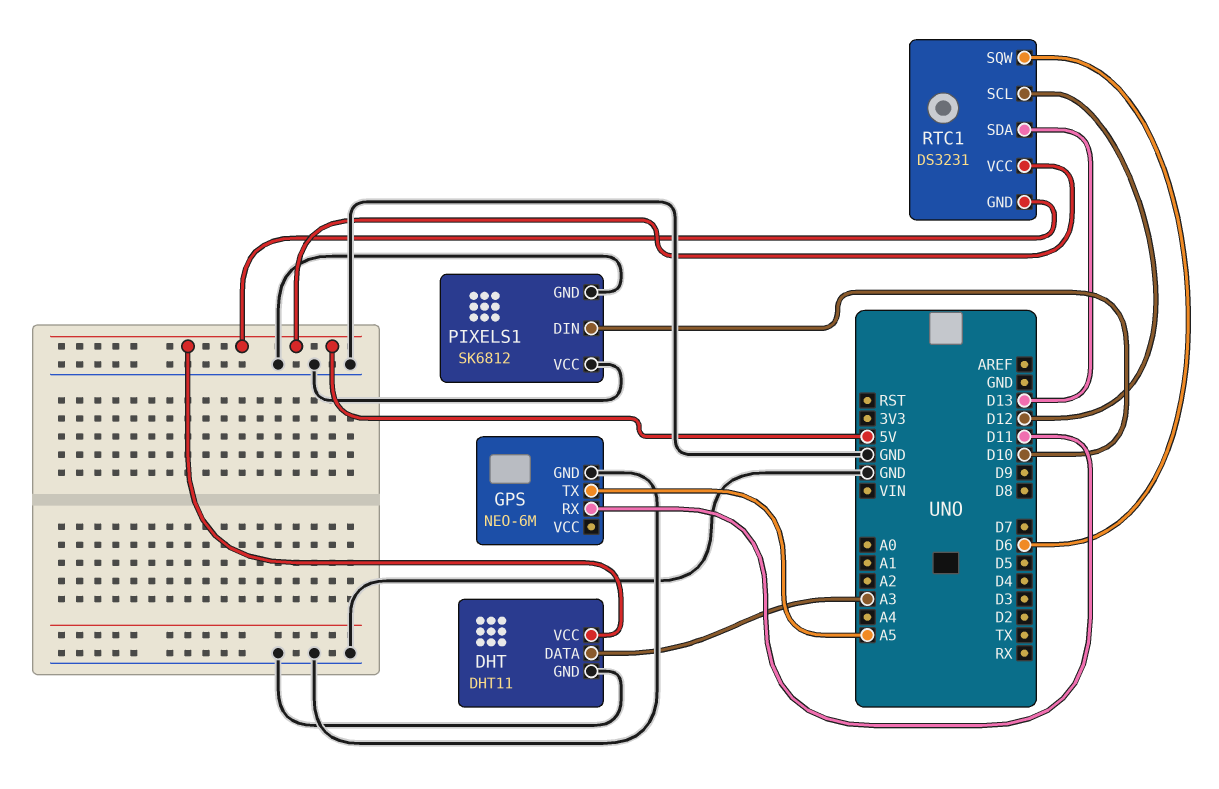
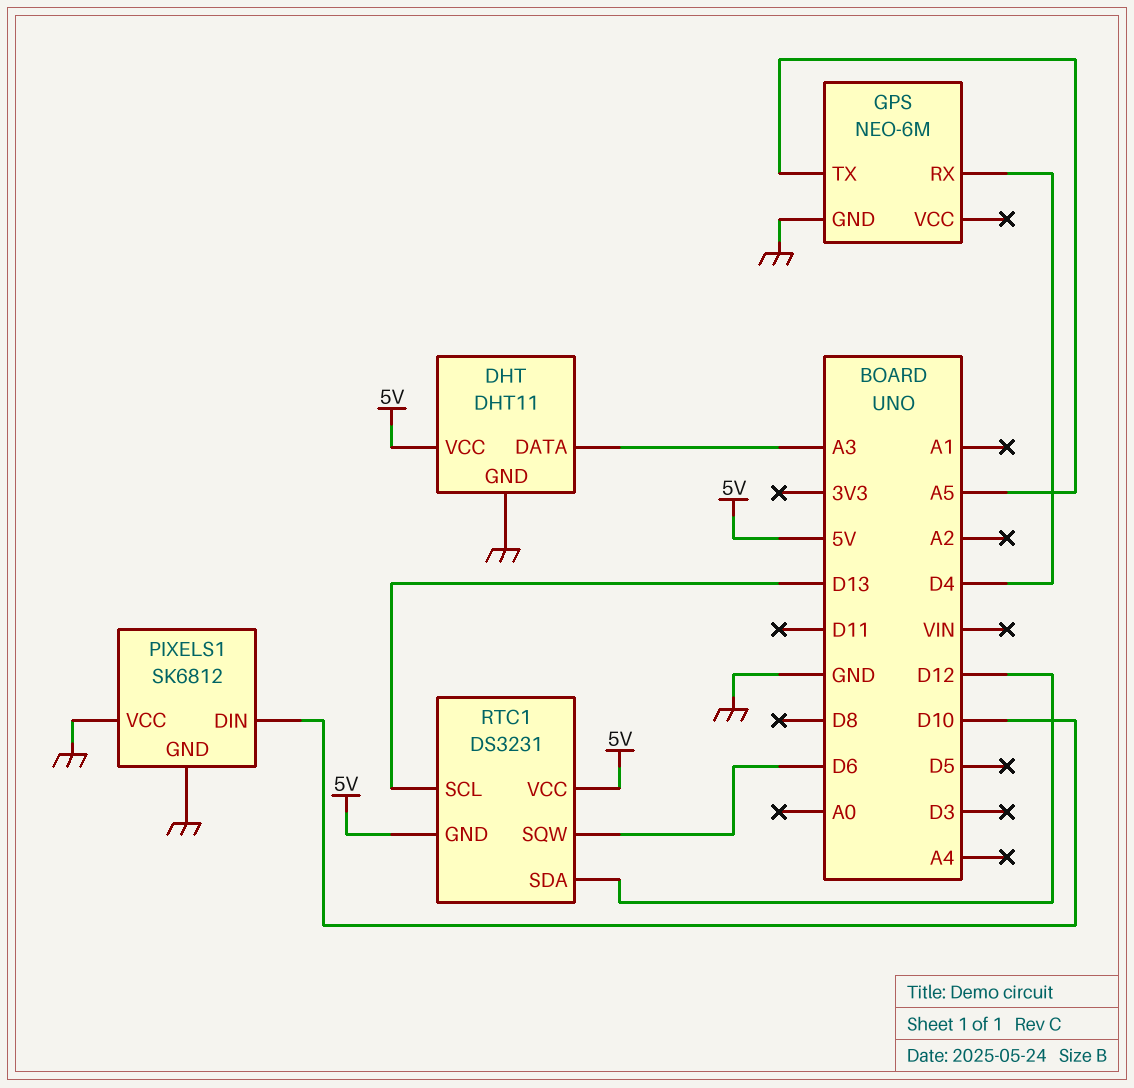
GPS pin RX: D11 -> D4
RTC1 pin SCL: D12 -> D13
RTC1 pin SDA: D13 -> D12

